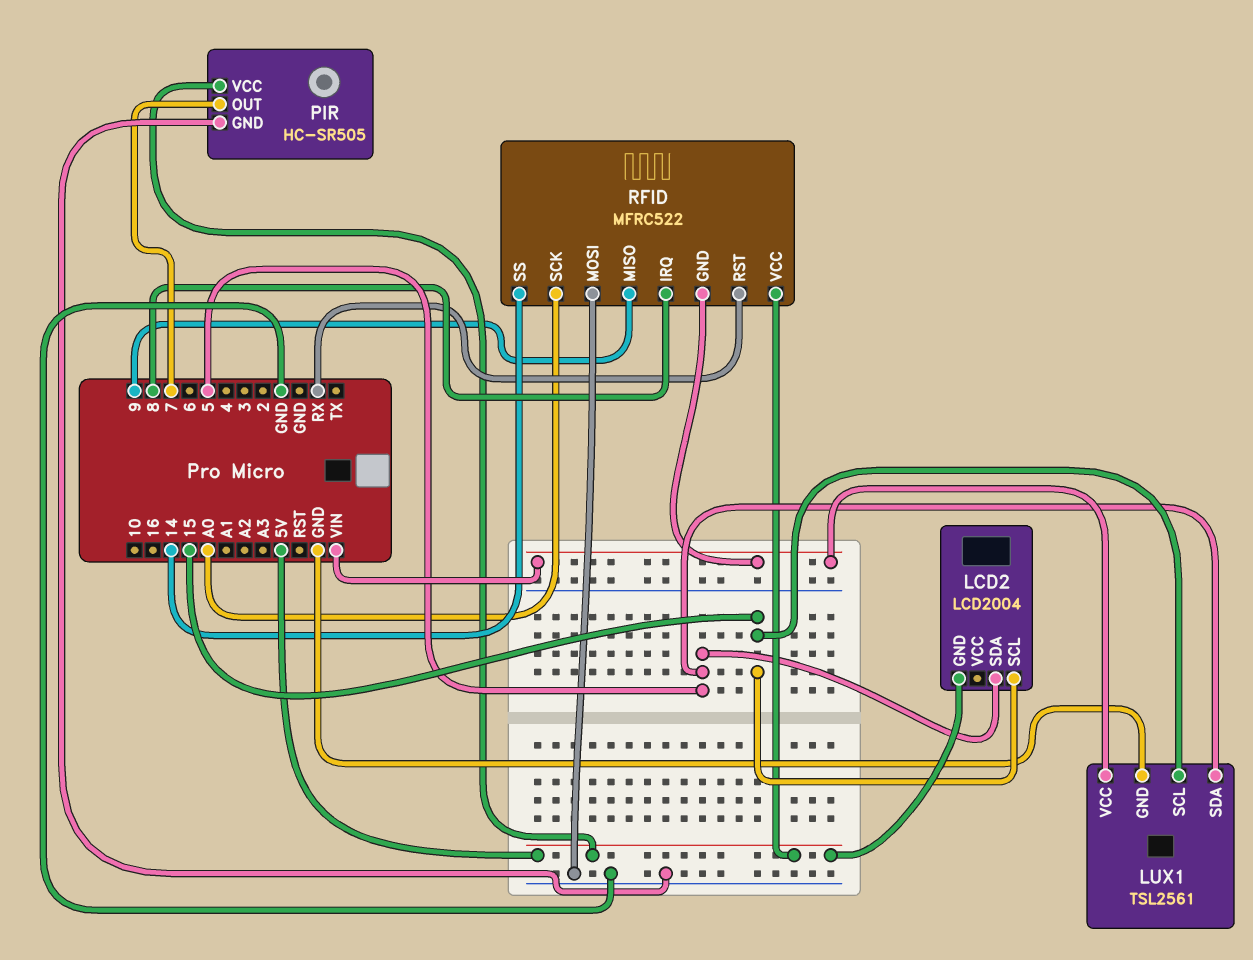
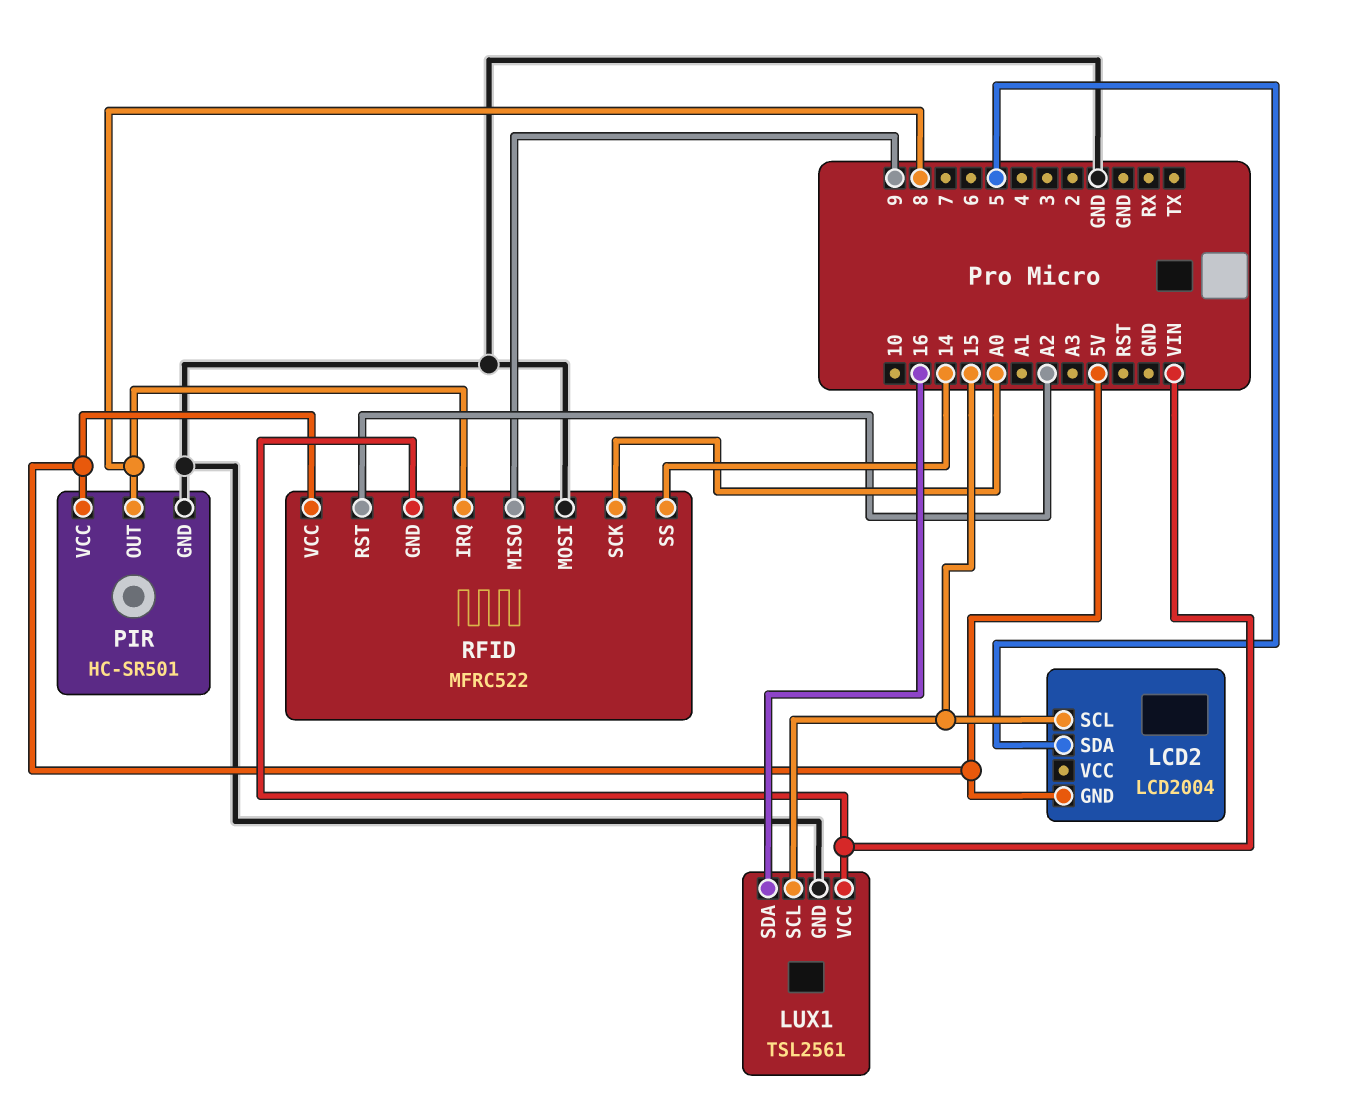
LUX1 pin SDA: 5 -> 16
PIR: HC-SR505 -> HC-SR501
PIR pin OUT: 7 -> 8
RFID pin RST: RX -> A2

